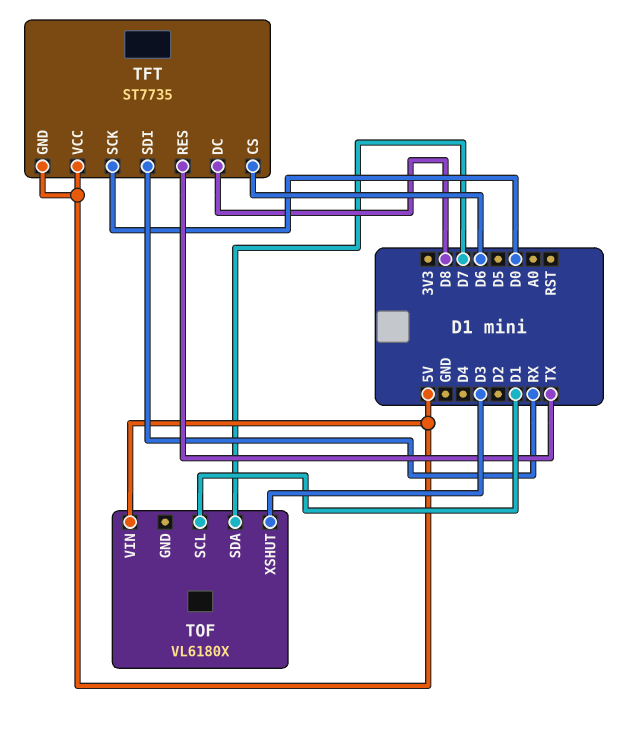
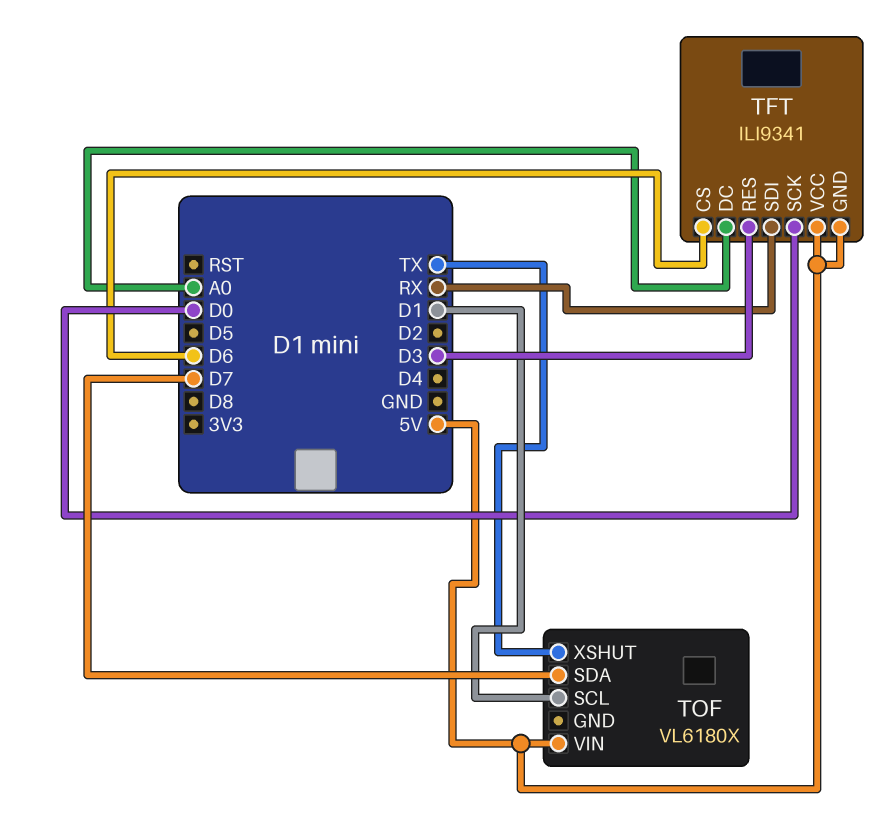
TFT: ST7735 -> ILI9341
TFT pin DC: D8 -> A0
TFT pin RES: TX -> D3
TOF pin XSHUT: D3 -> TX

